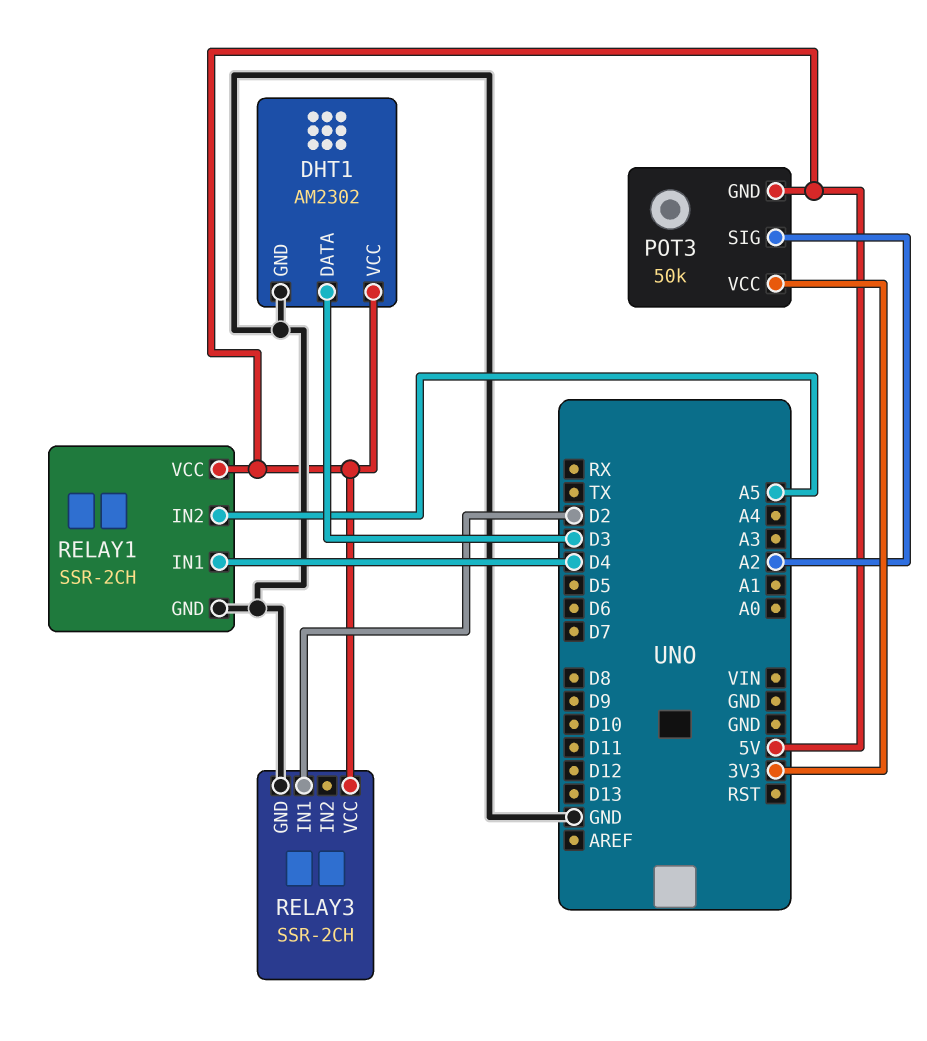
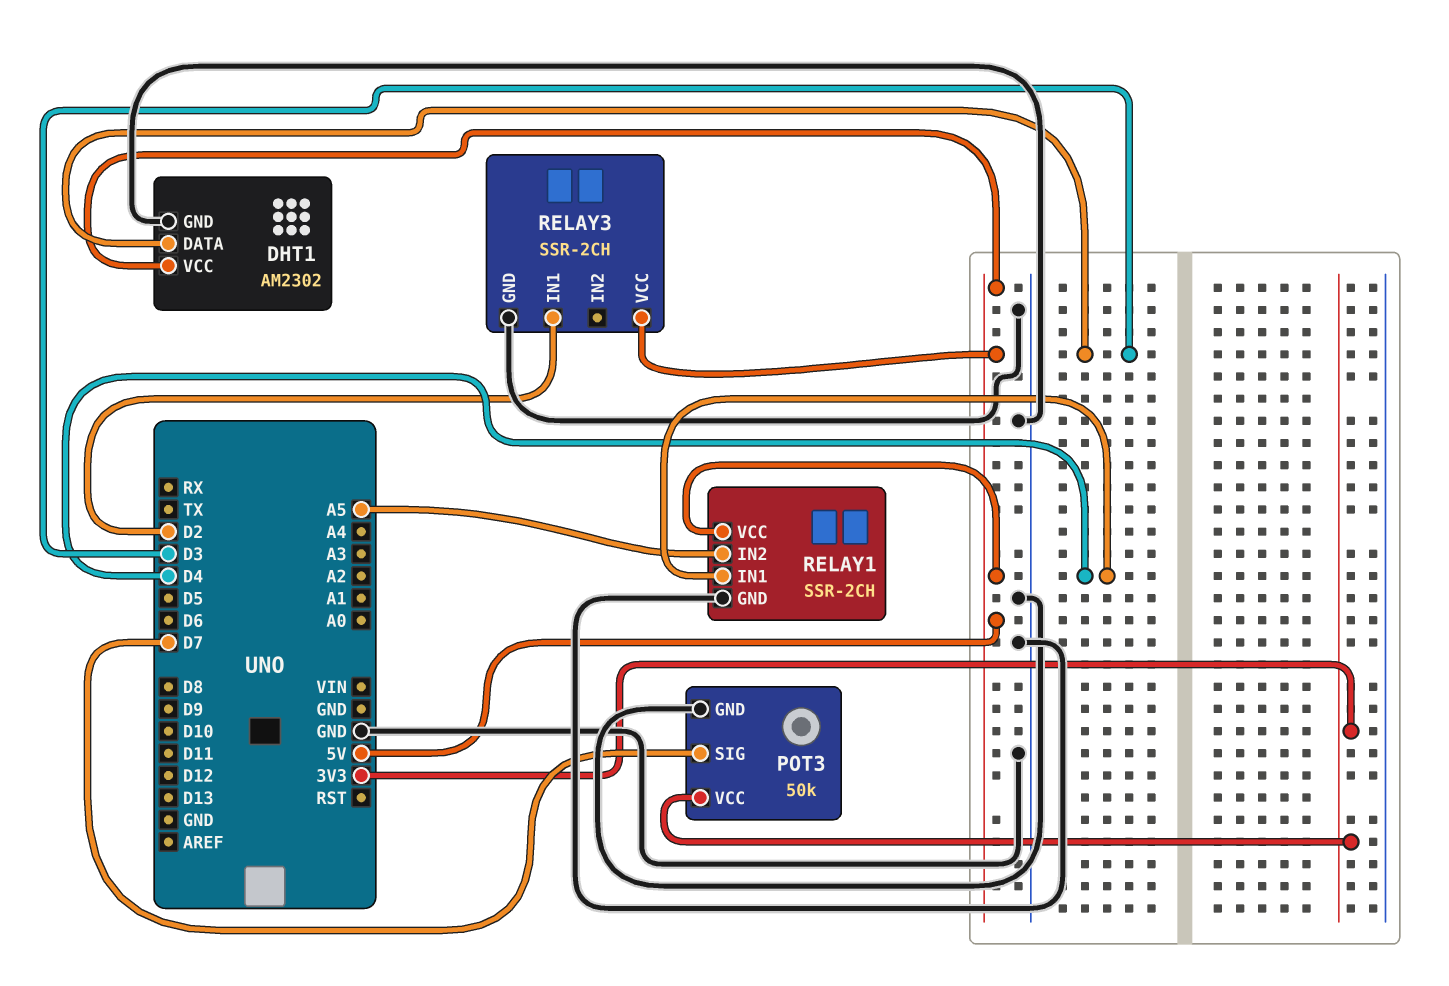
POT3 pin GND: 5V -> GND
POT3 pin SIG: A2 -> D7

